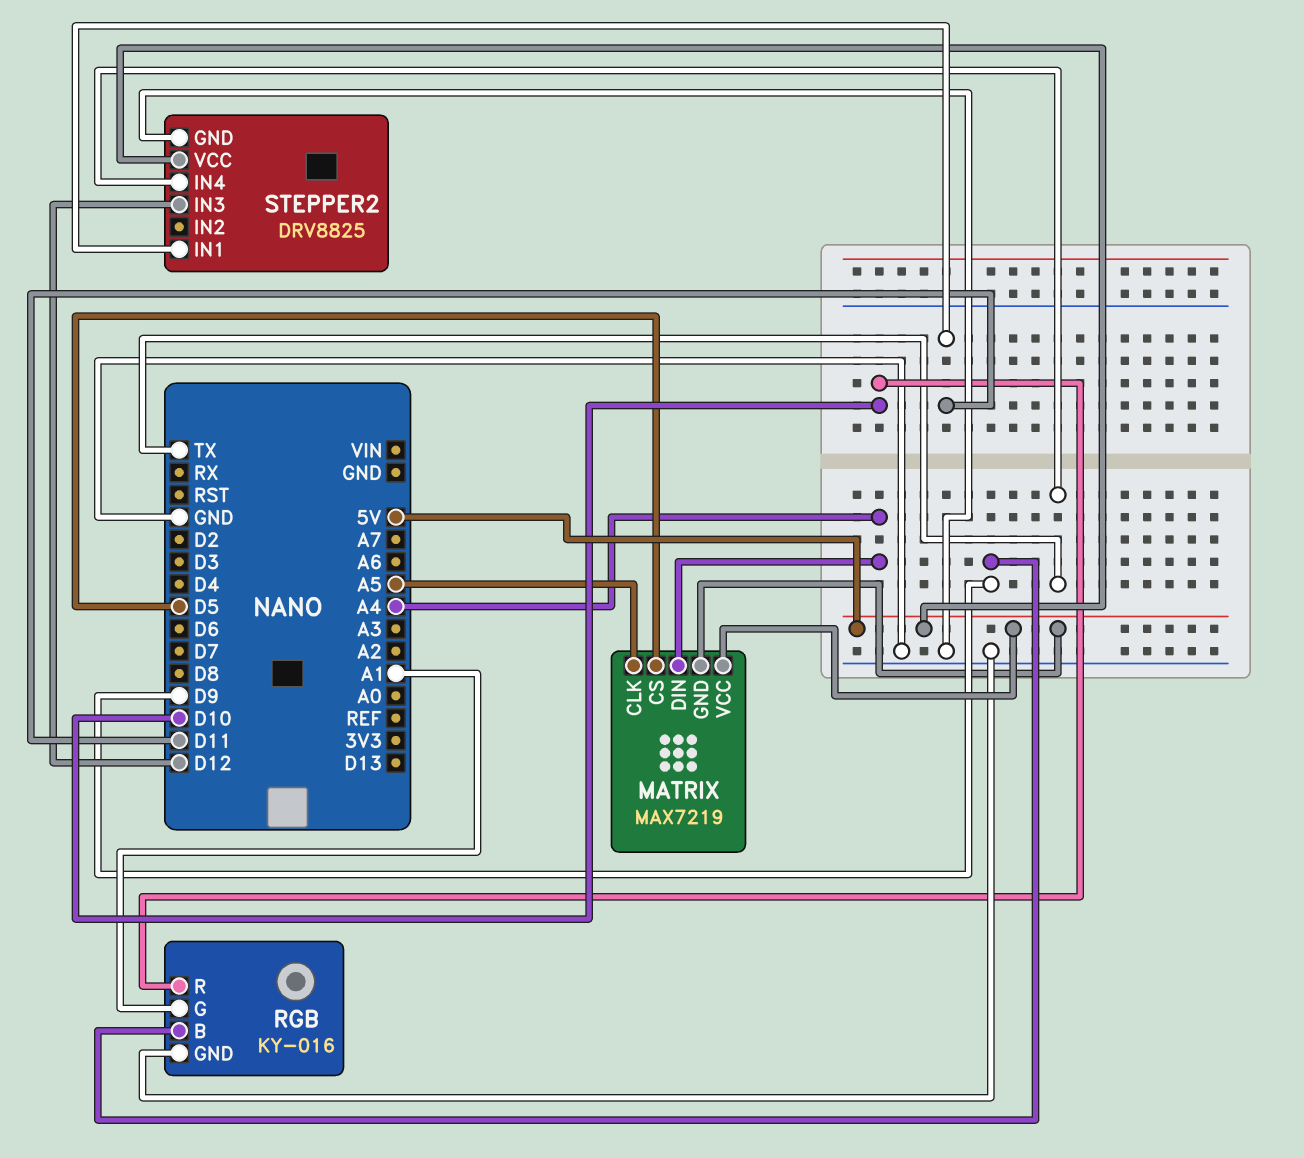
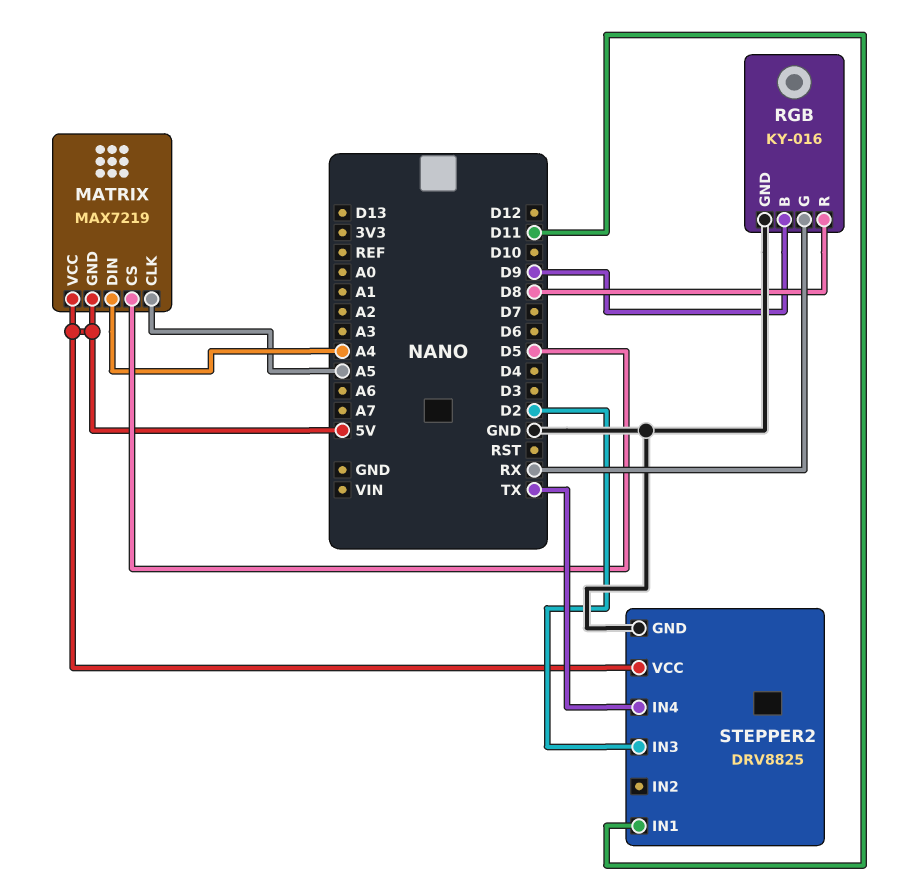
RGB pin G: A1 -> RX
RGB pin R: D10 -> D8
STEPPER2 pin IN3: D12 -> D2

